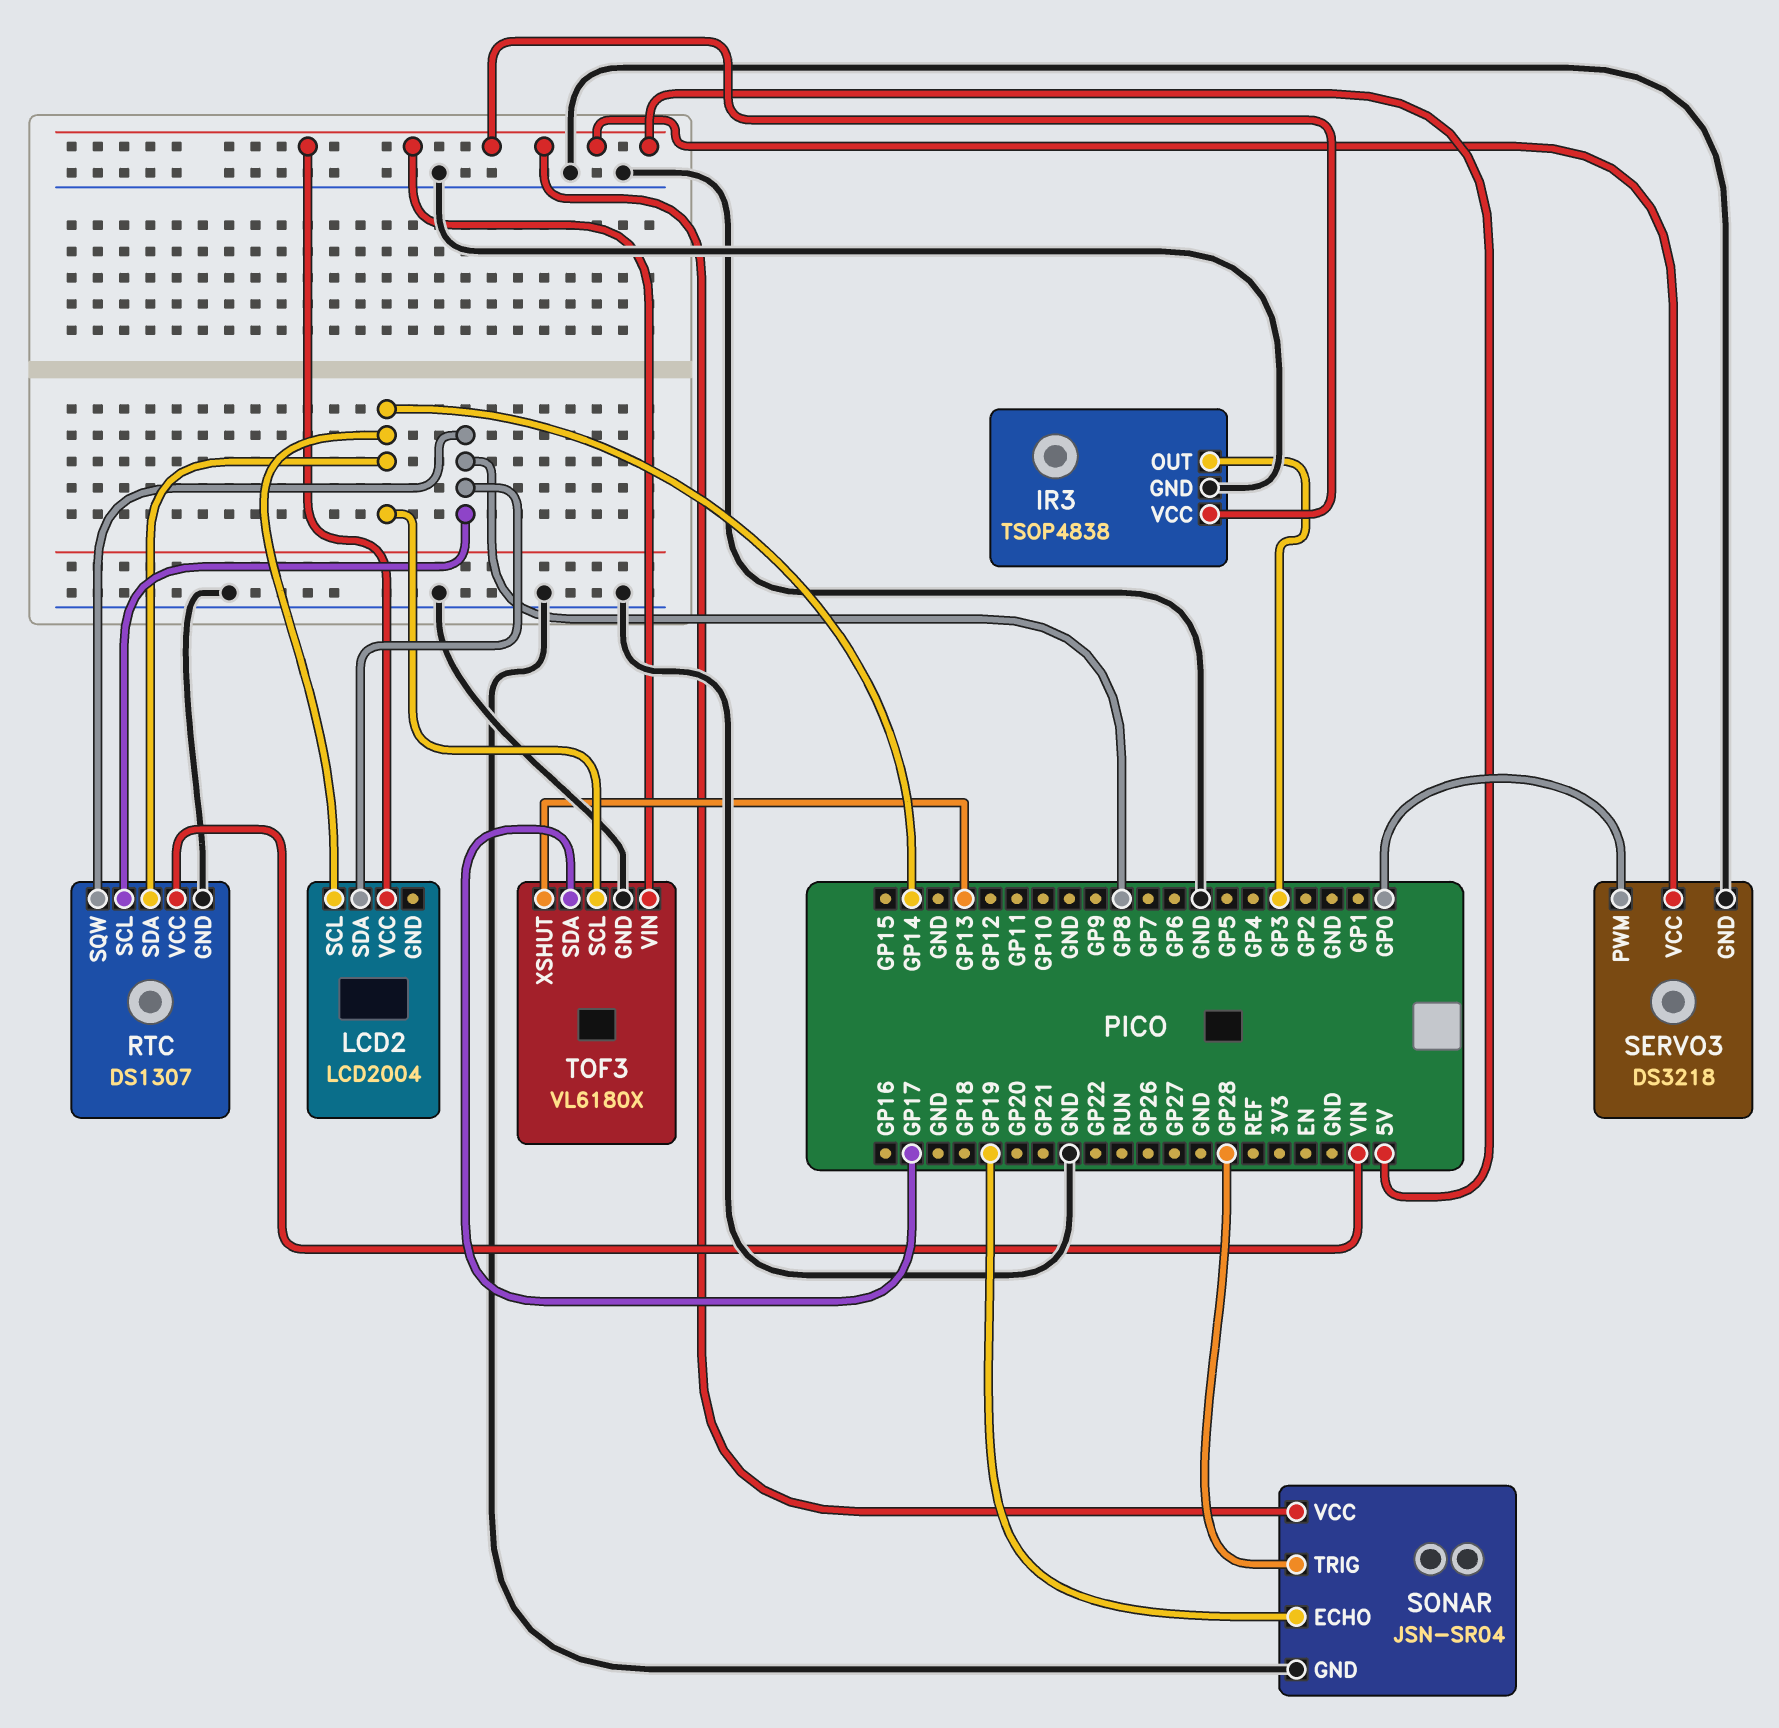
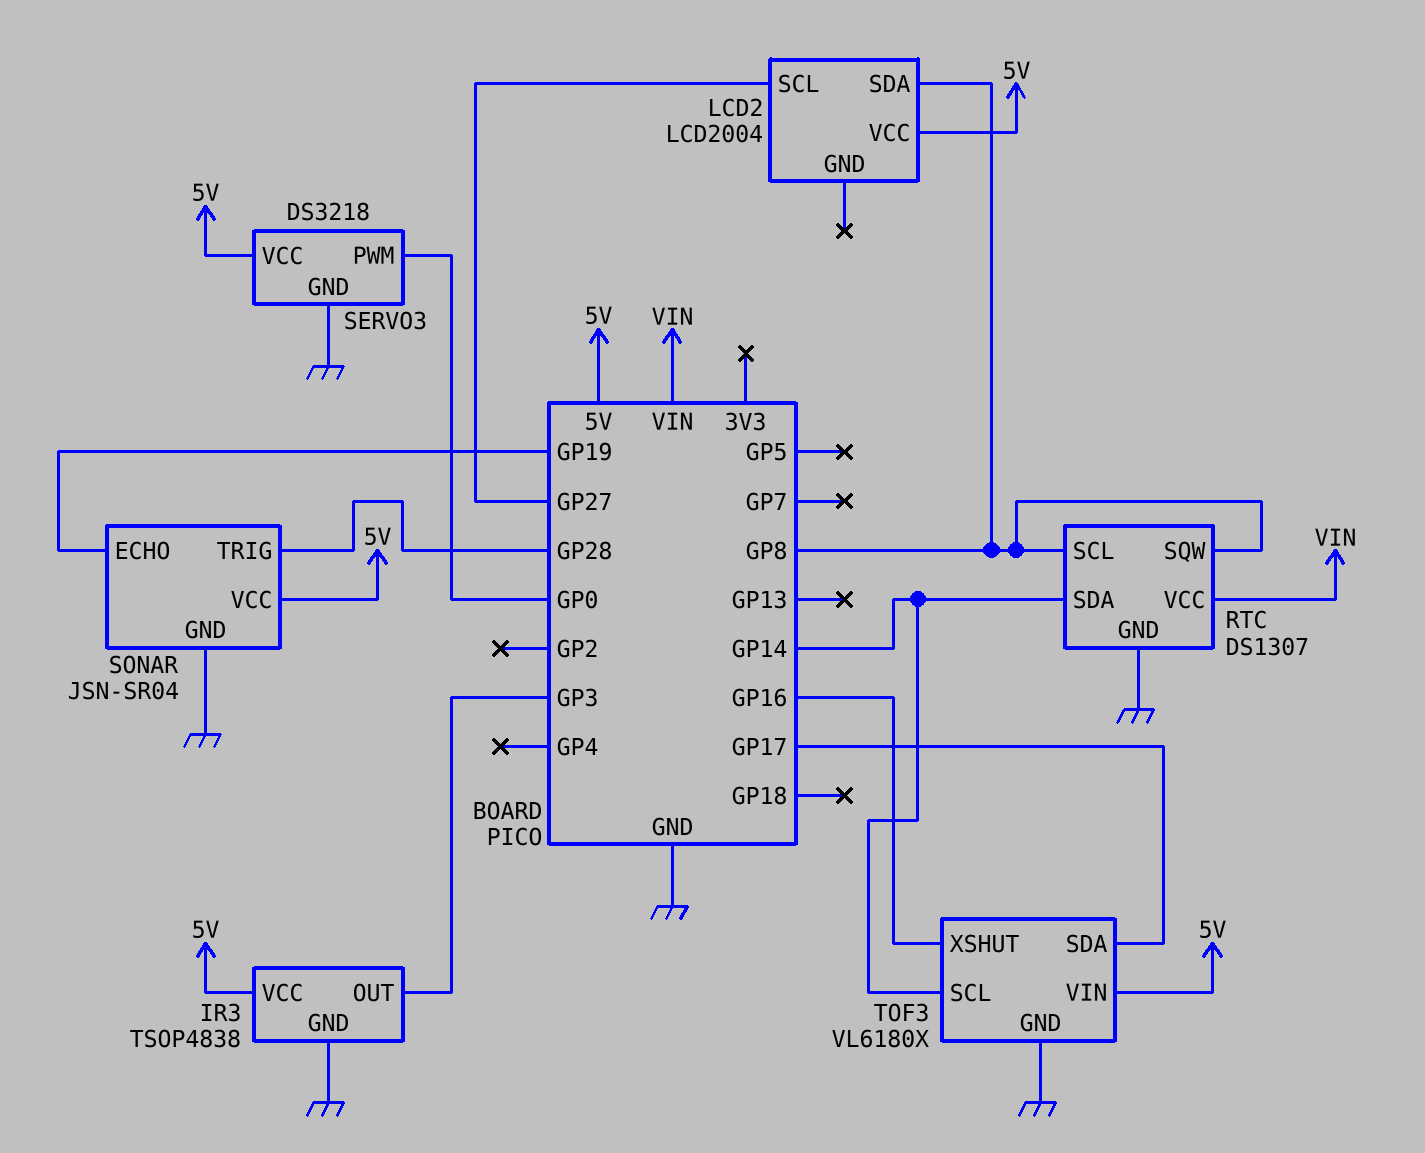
LCD2 pin SCL: GP14 -> GP27
TOF3 pin XSHUT: GP13 -> GP16

